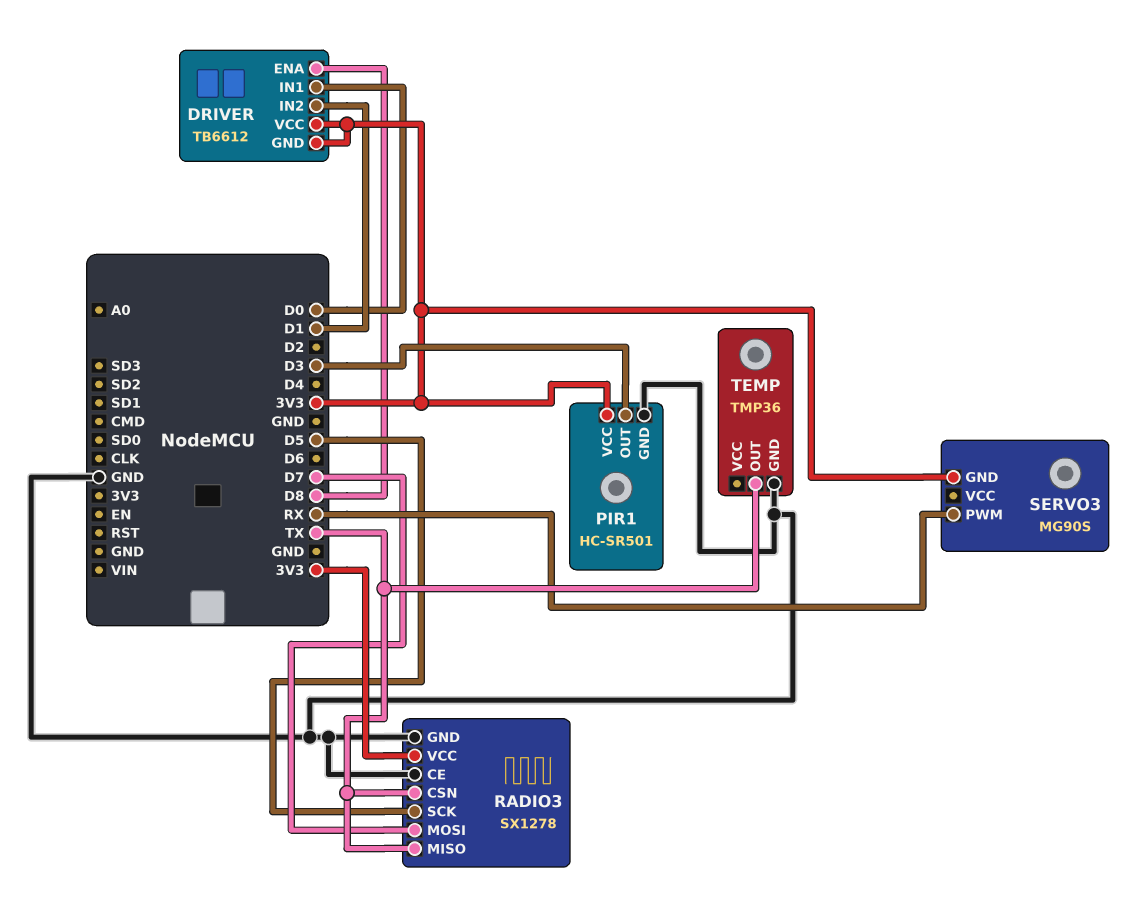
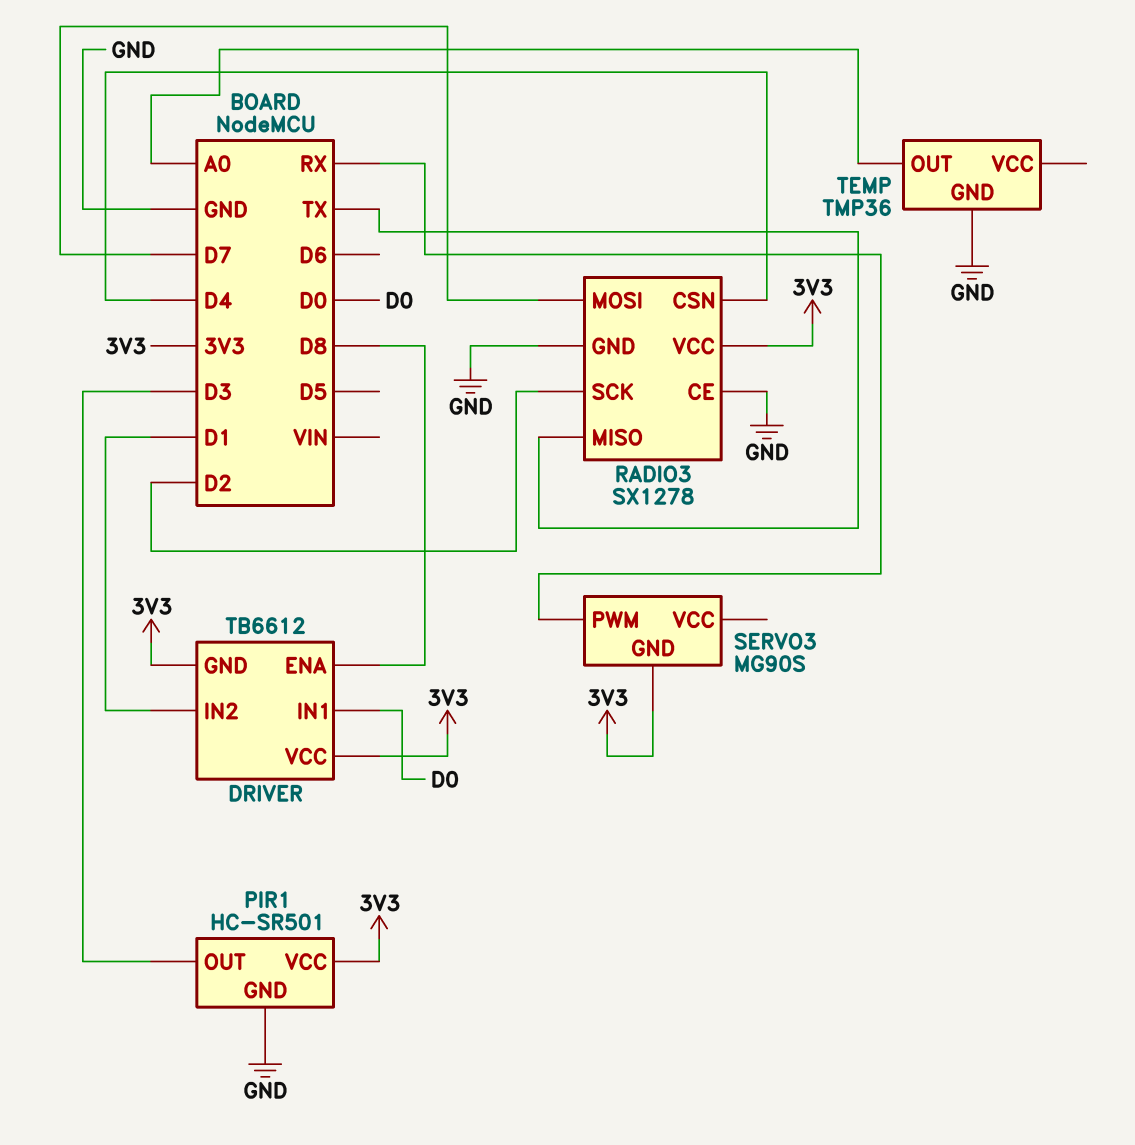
RADIO3 pin CSN: TX -> D4
RADIO3 pin SCK: D5 -> D2
TEMP pin OUT: TX -> A0

